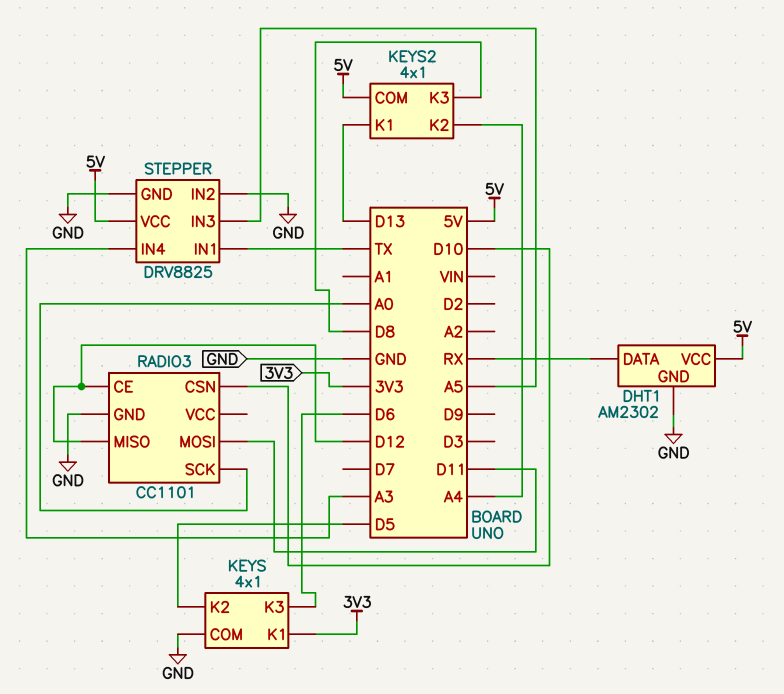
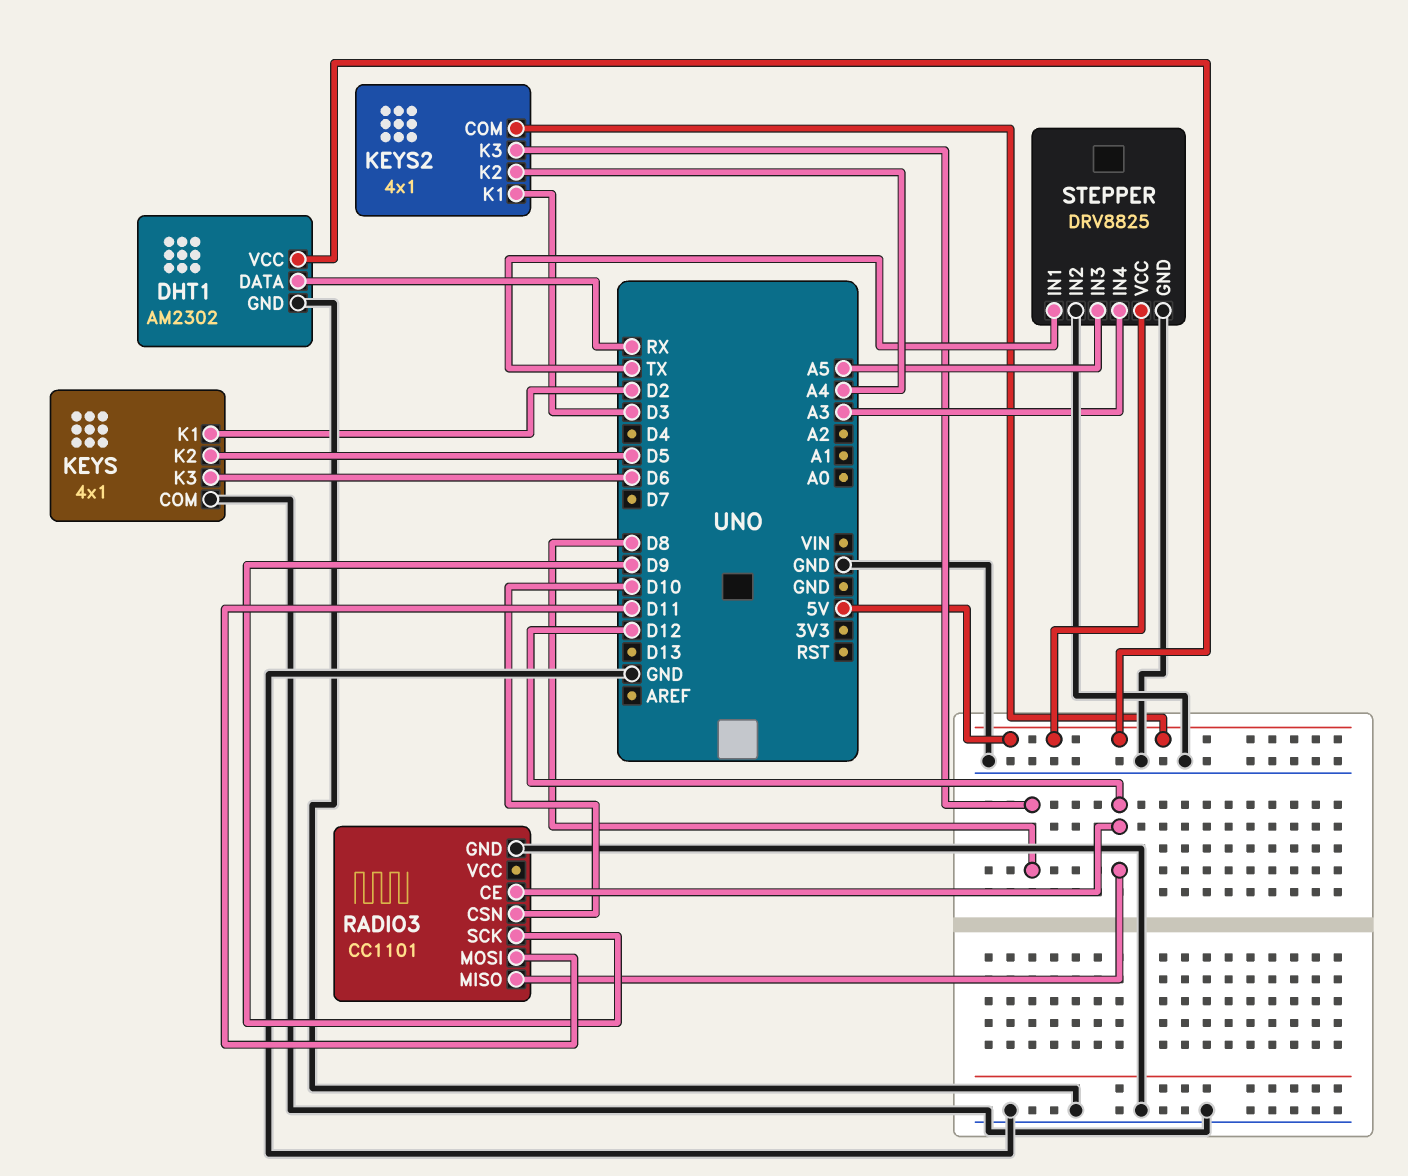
KEYS pin K1: 3V3 -> D2
KEYS2 pin K1: D13 -> D3
RADIO3 pin SCK: A0 -> D9

